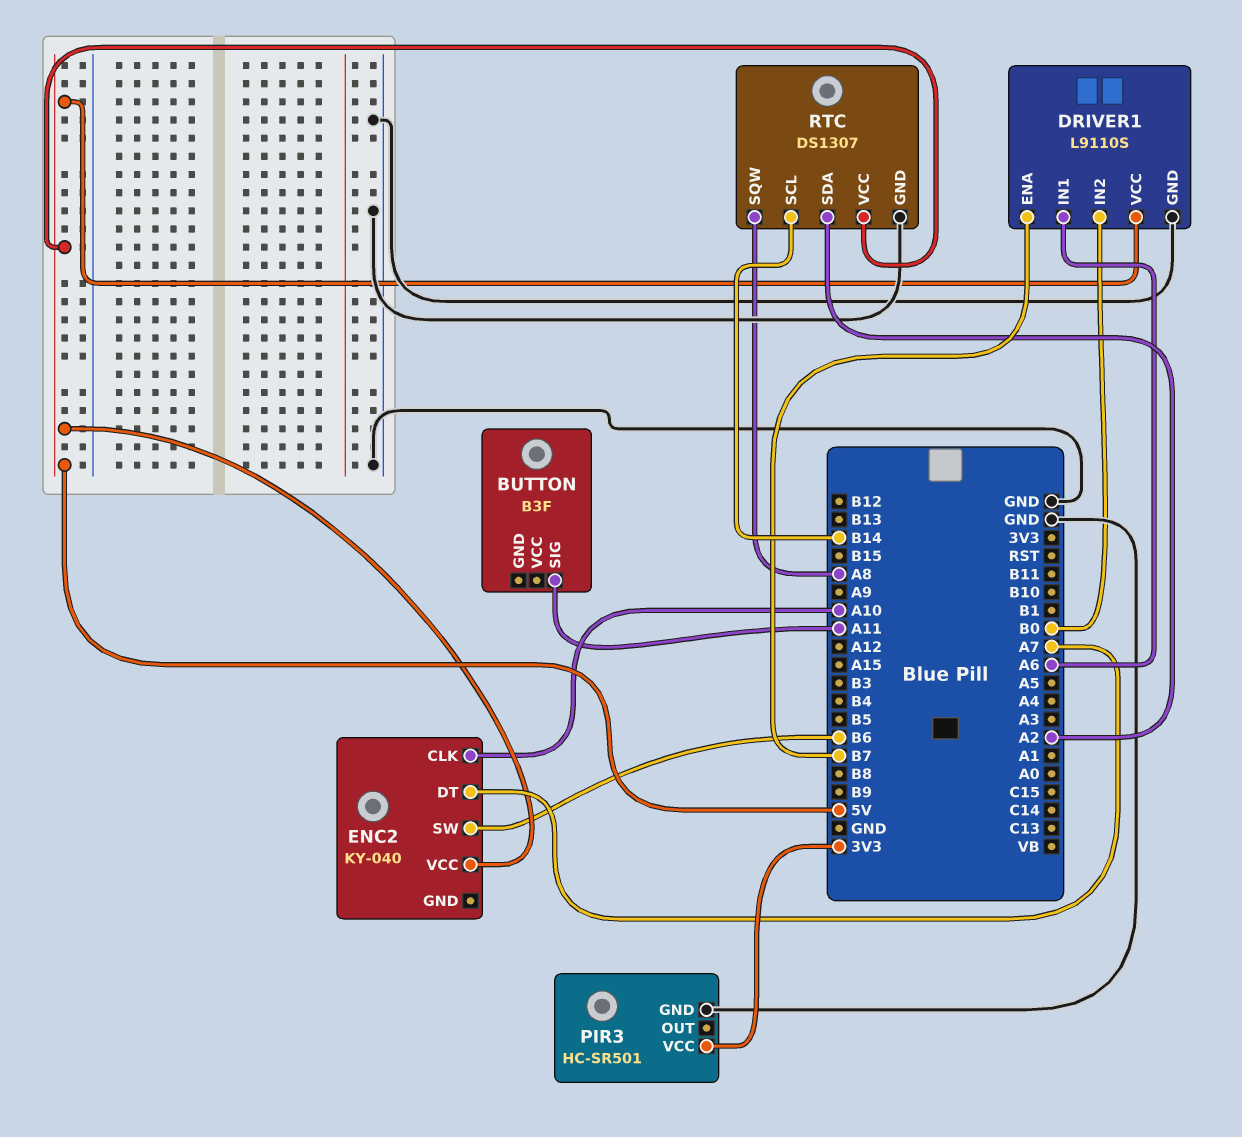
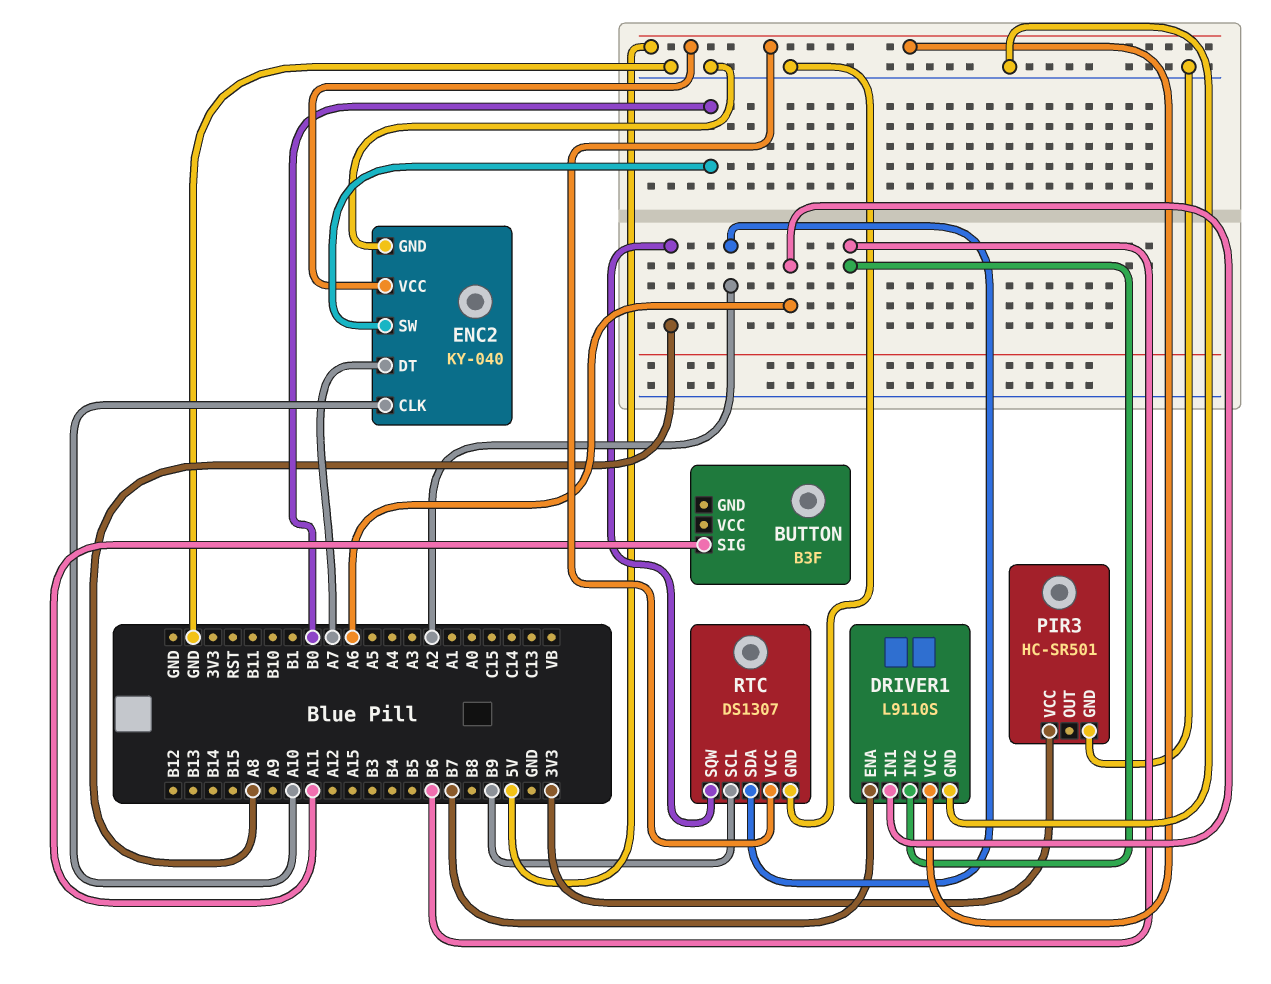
DRIVER1 pin IN2: B0 -> B6
ENC2 pin GND: none -> GND
ENC2 pin SW: B6 -> B0
RTC pin SCL: B14 -> B9

